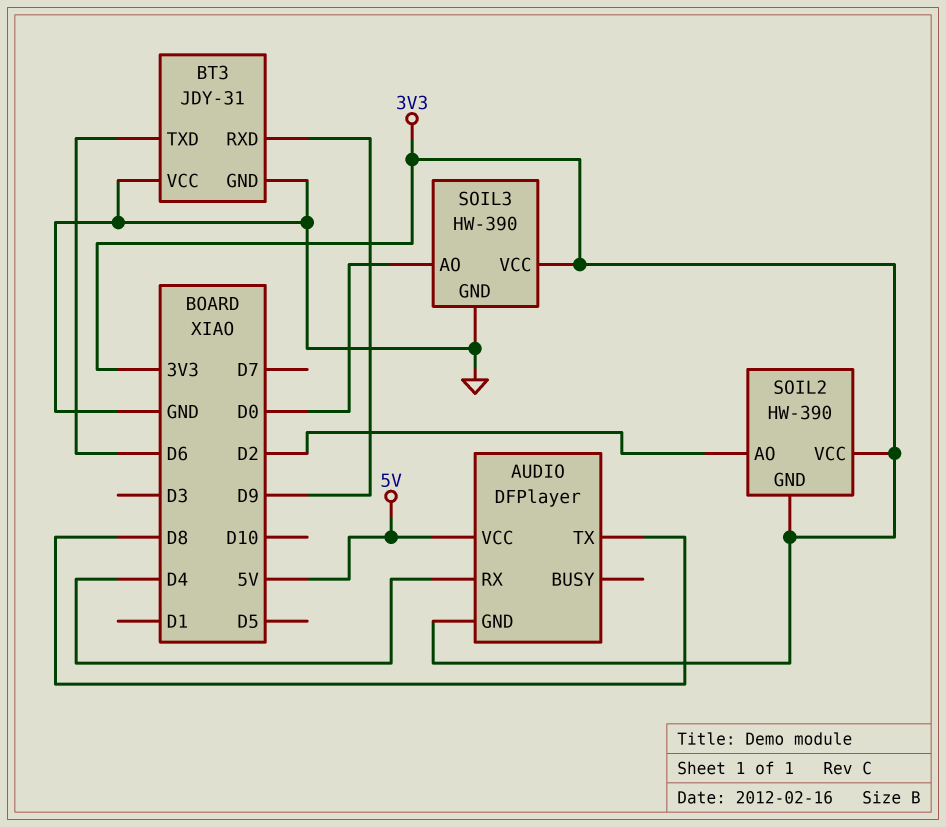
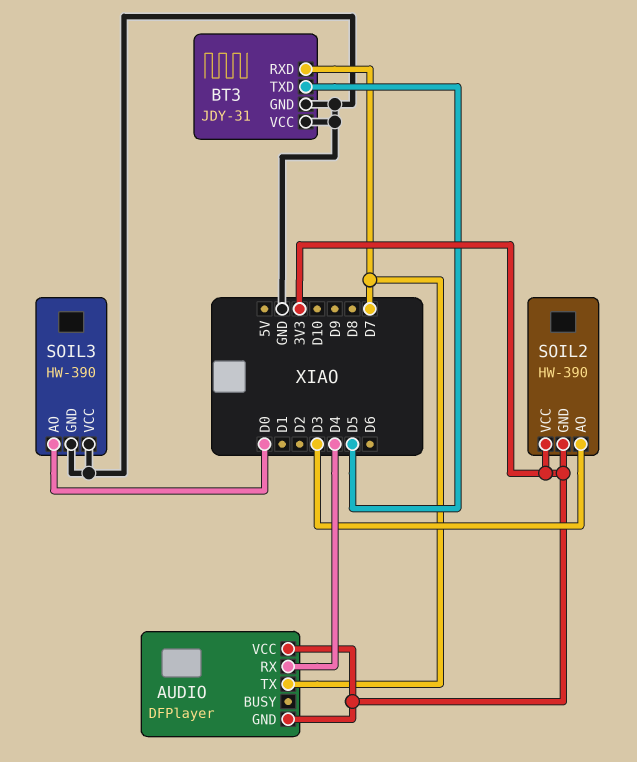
AUDIO pin TX: D8 -> D7
AUDIO pin VCC: 5V -> 3V3
BT3 pin RXD: D9 -> D7
BT3 pin TXD: D6 -> D5
SOIL2 pin AO: D2 -> D3
SOIL3 pin VCC: 3V3 -> GND

